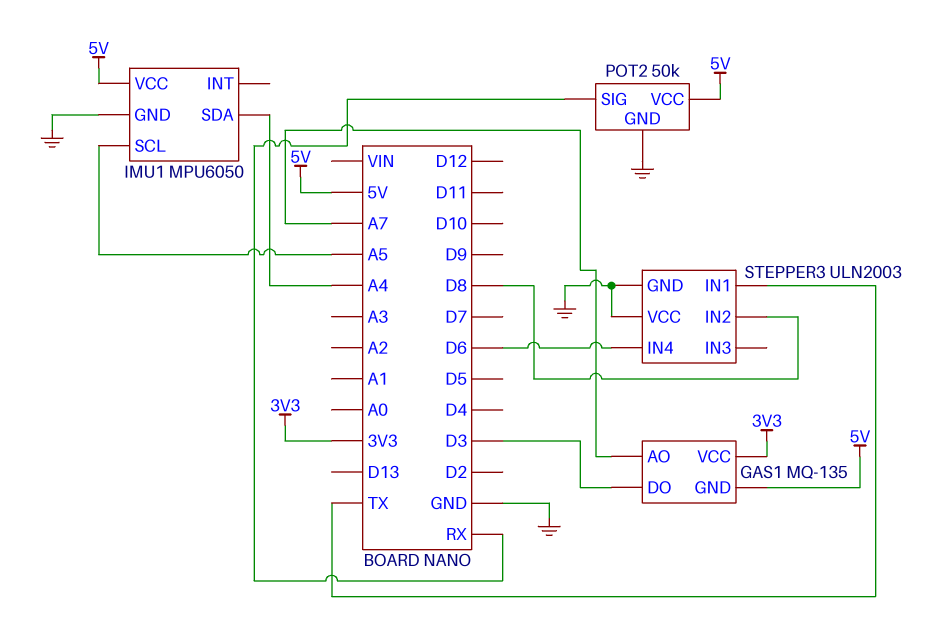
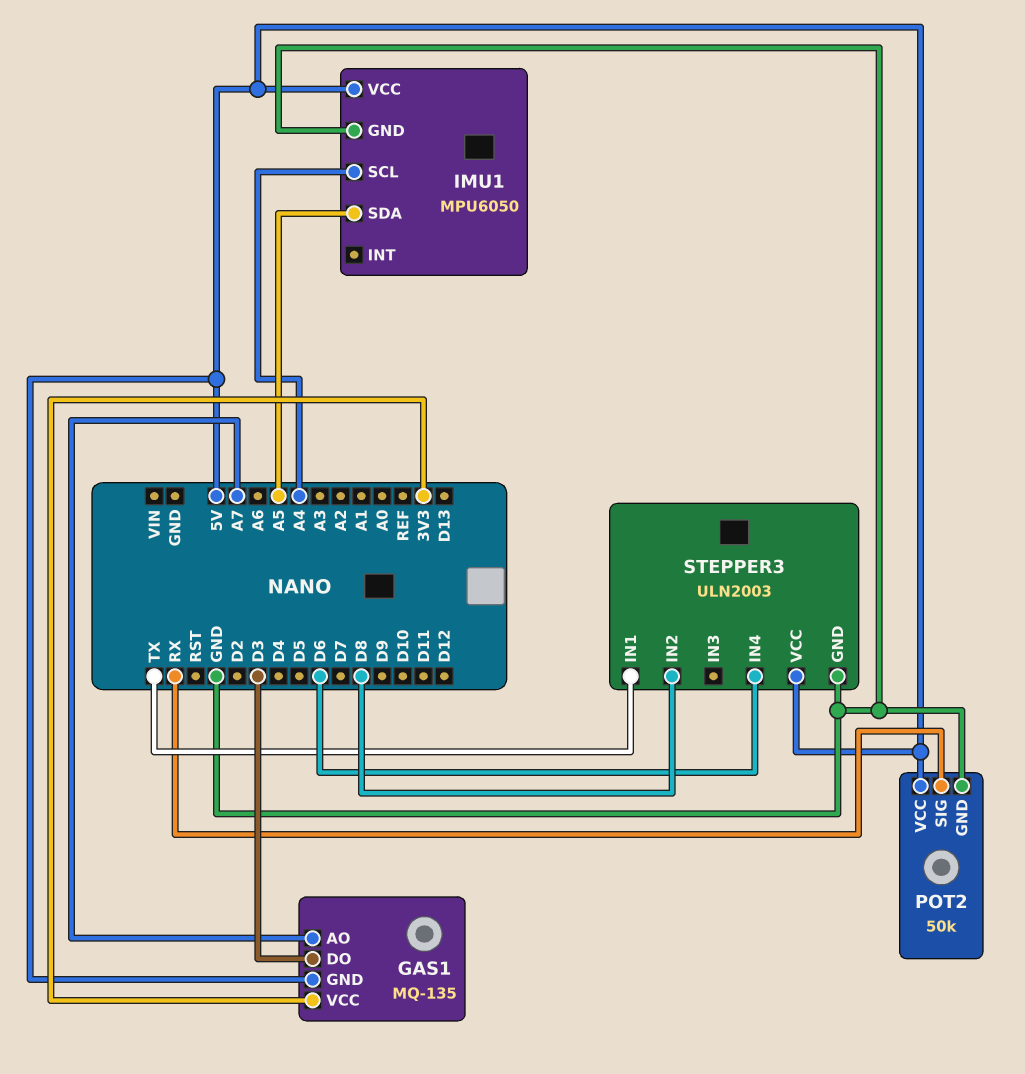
IMU1 pin SCL: A5 -> A4
IMU1 pin SDA: A4 -> A5
STEPPER3 pin VCC: GND -> 5V

